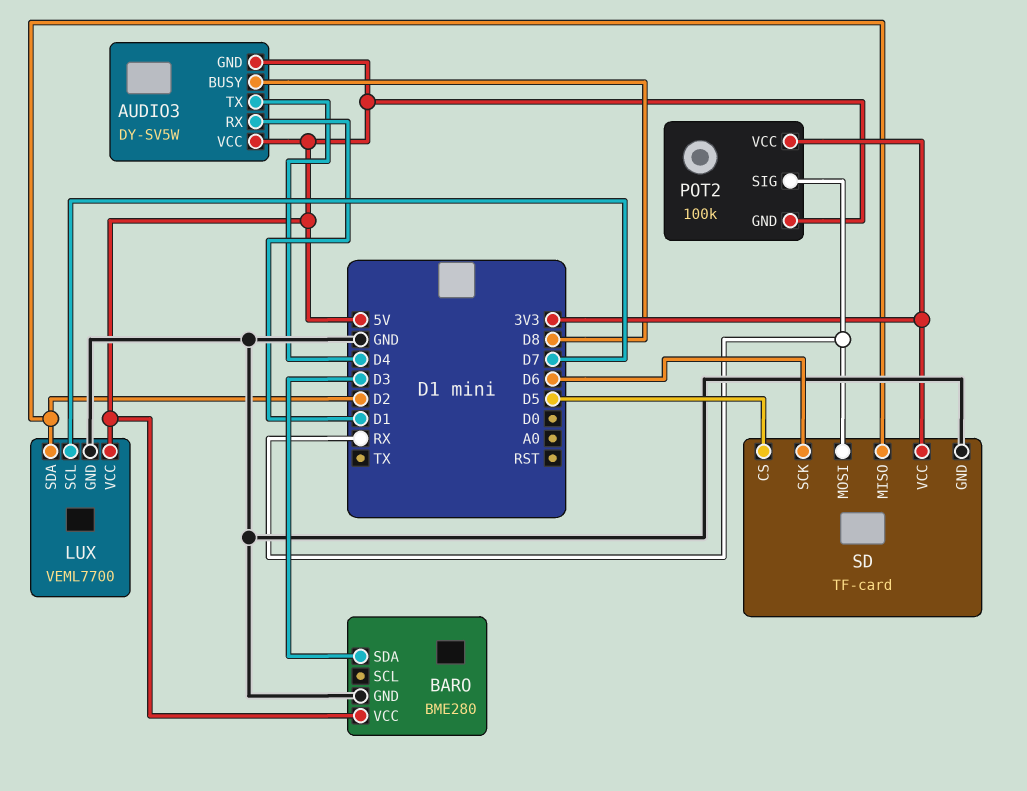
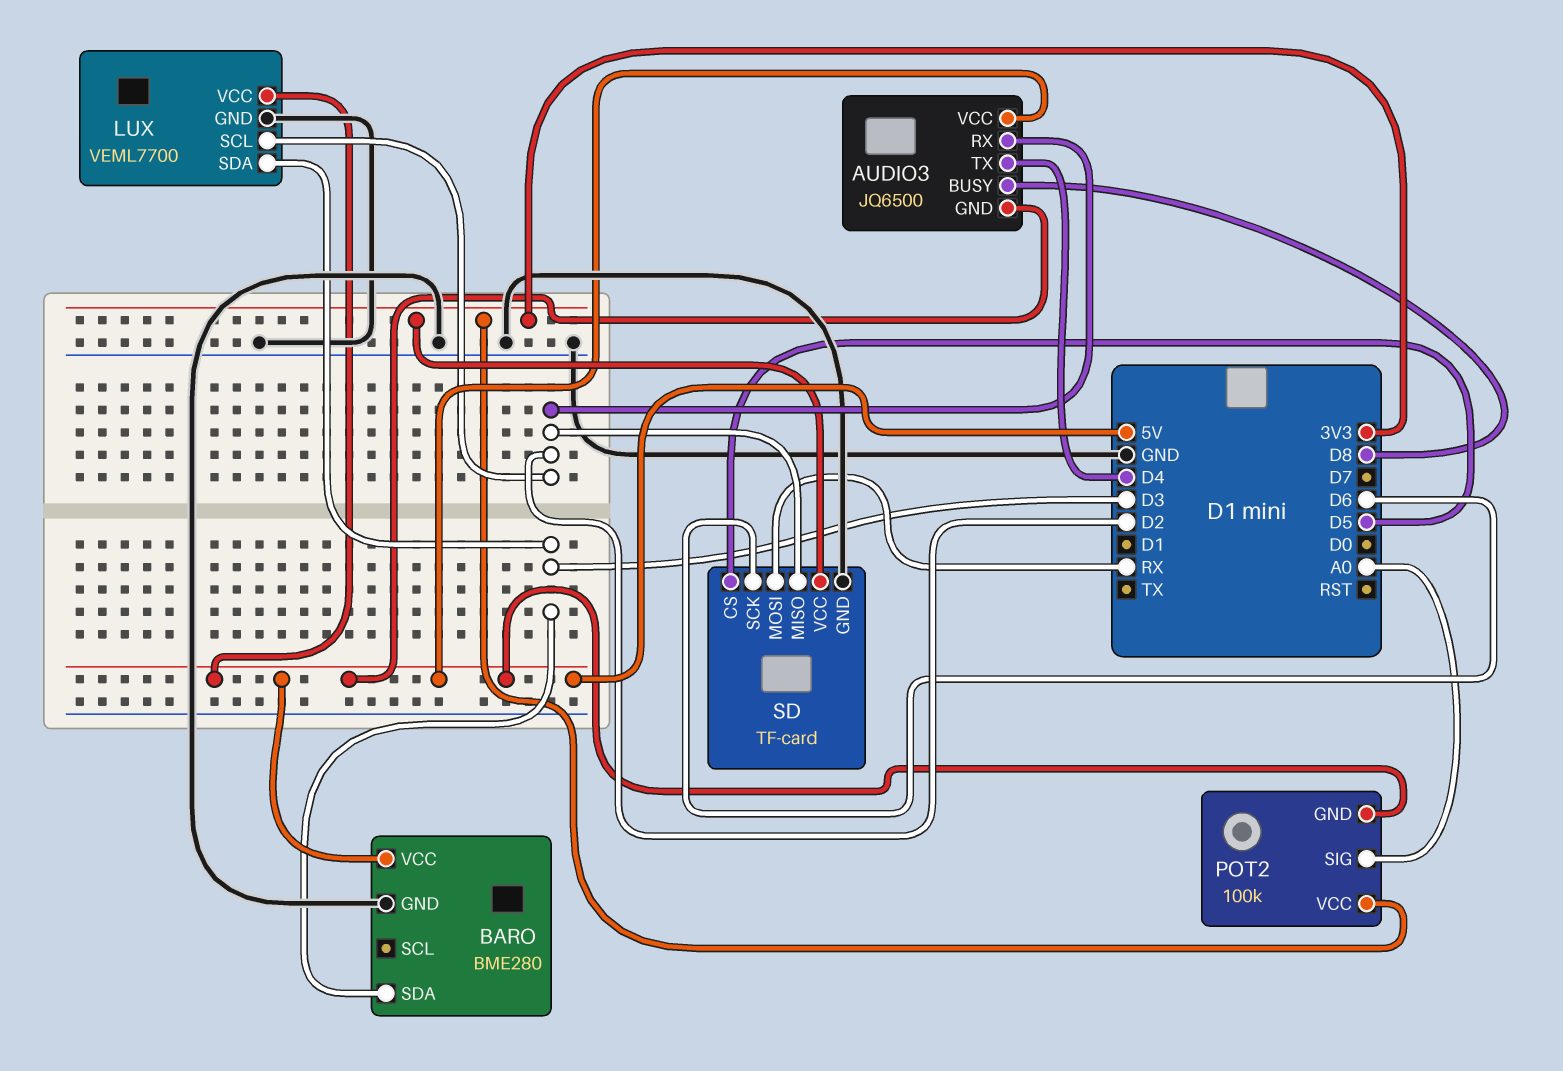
AUDIO3: DY-SV5W -> JQ6500
AUDIO3 pin RX: D1 -> D2
LUX pin SCL: D7 -> D2
LUX pin SDA: D2 -> D3
POT2 pin SIG: RX -> A0

